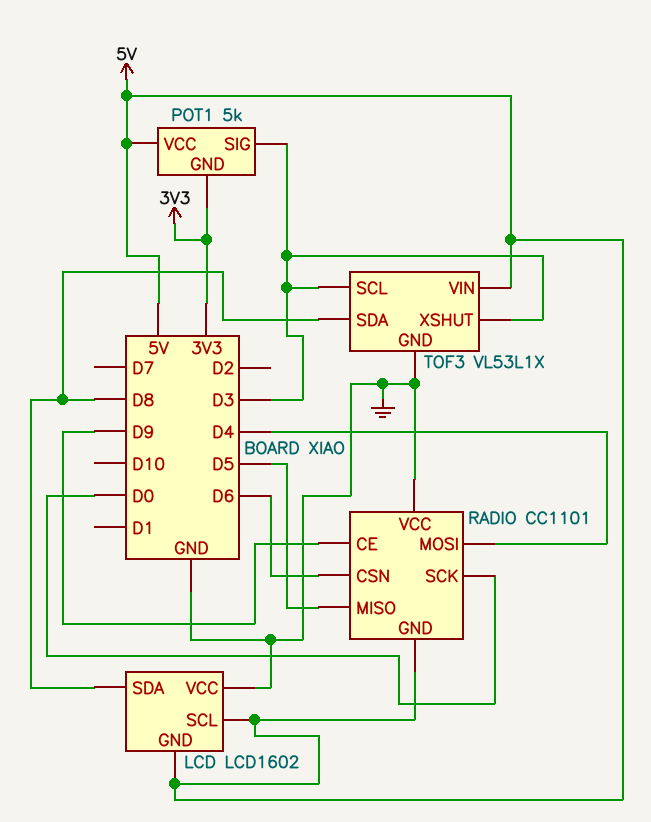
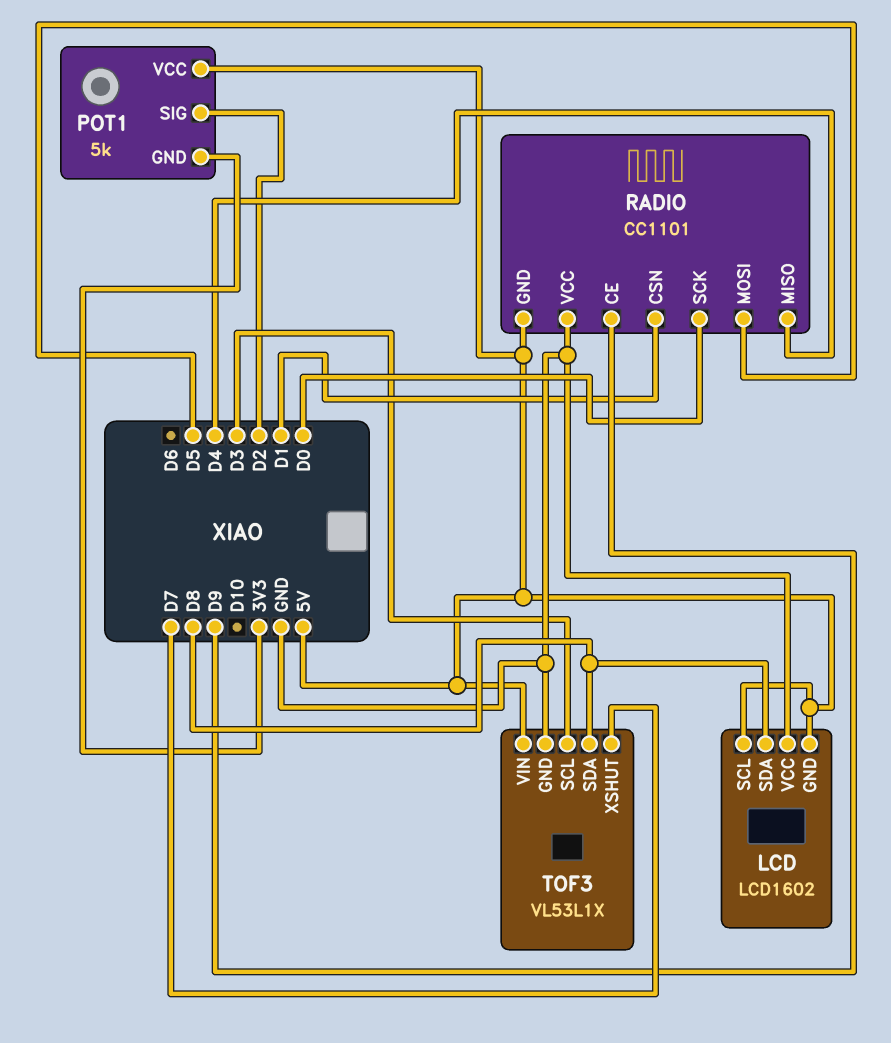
POT1 pin SIG: D3 -> D2
RADIO pin CSN: D6 -> D1
RADIO pin MISO: D5 -> D4
RADIO pin MOSI: D4 -> D5
TOF3 pin XSHUT: D3 -> D7

